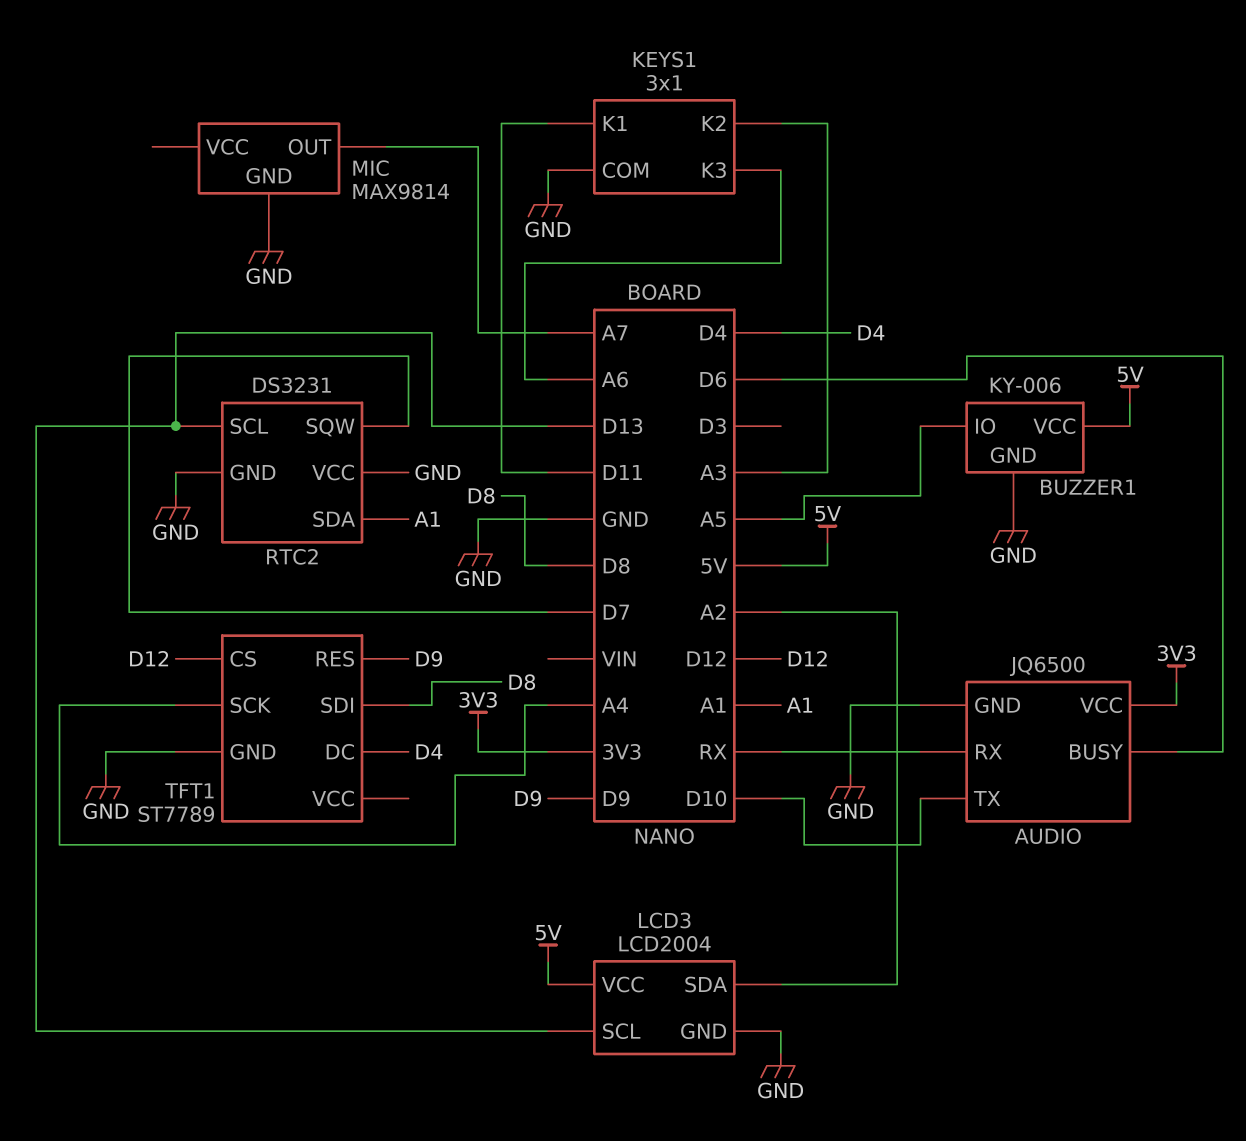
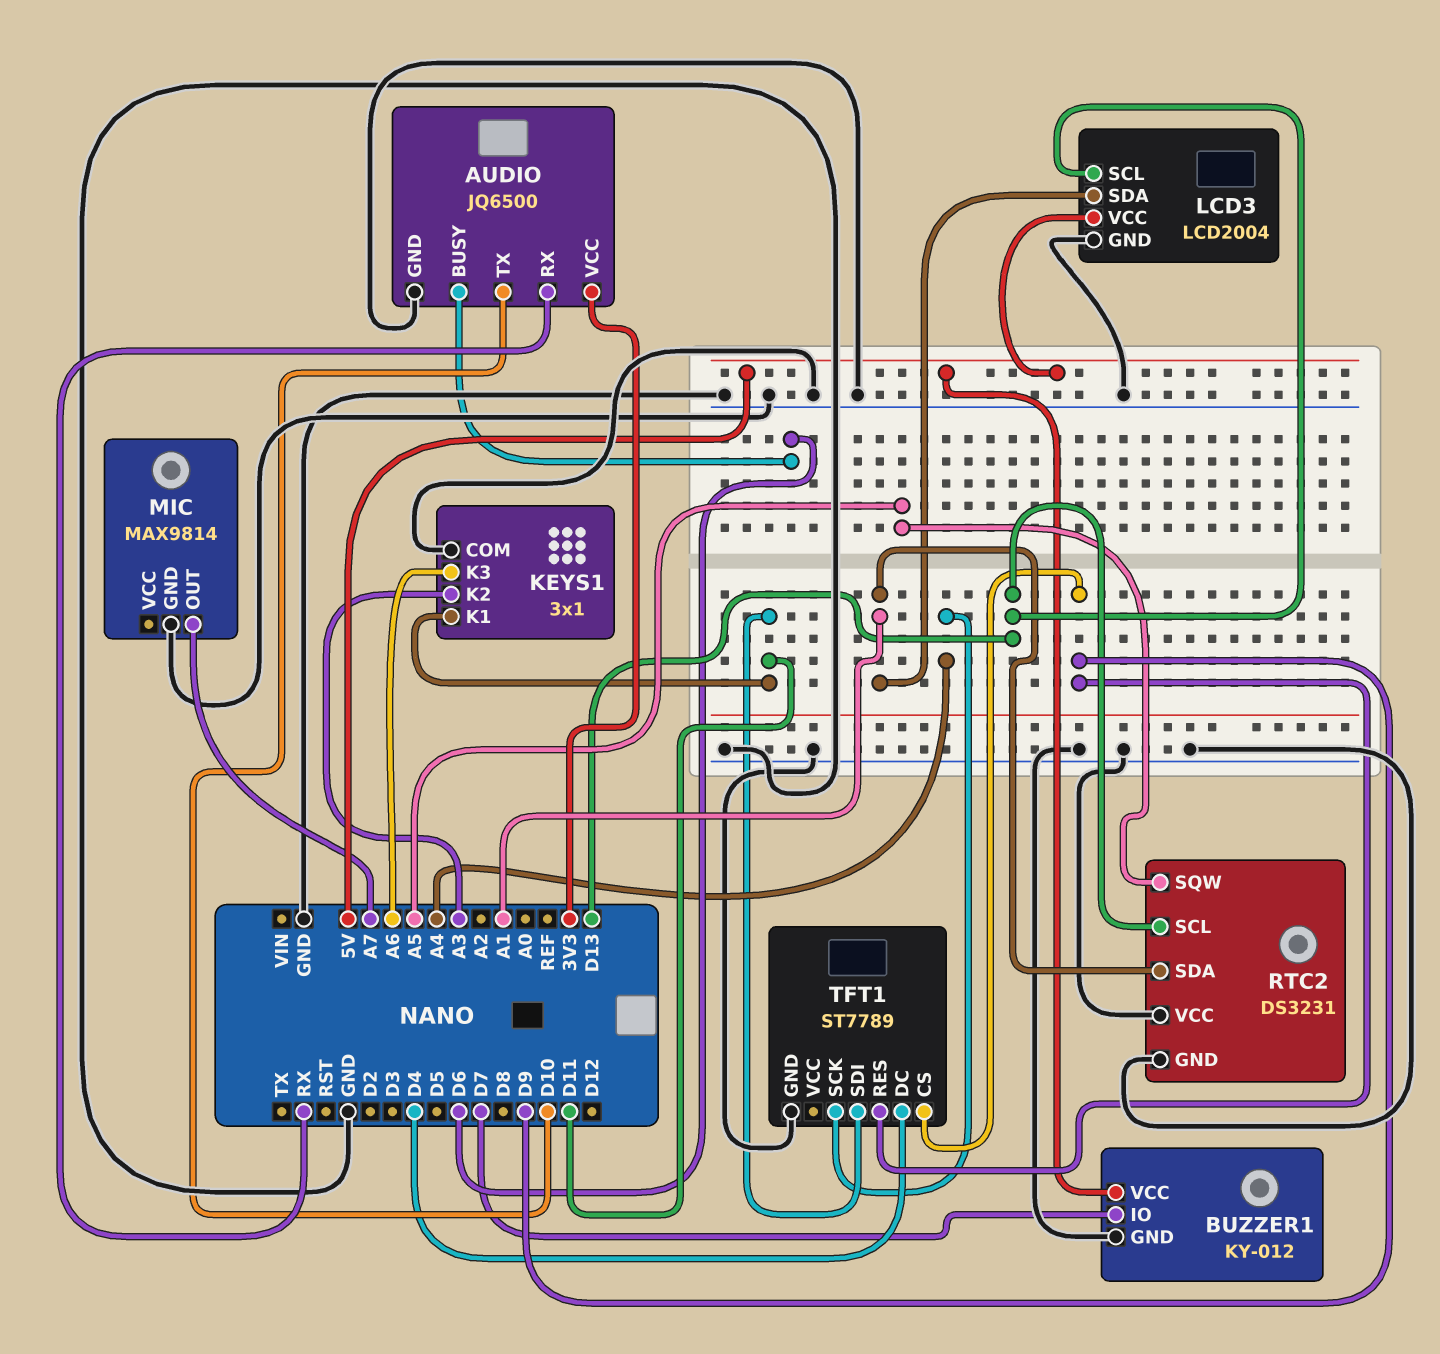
BUZZER1: KY-006 -> KY-012
BUZZER1 pin IO: A5 -> D7
LCD3 pin SDA: A2 -> A1
RTC2 pin SQW: D7 -> A5
TFT1 pin CS: D12 -> D9
TFT1 pin SDI: D8 -> D11

